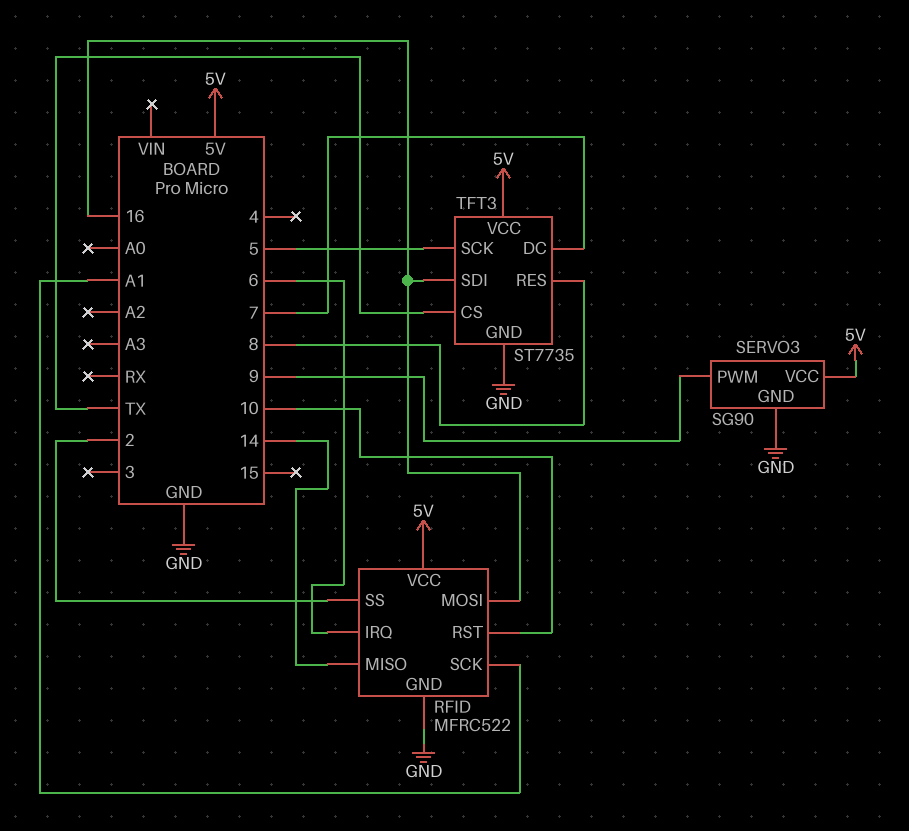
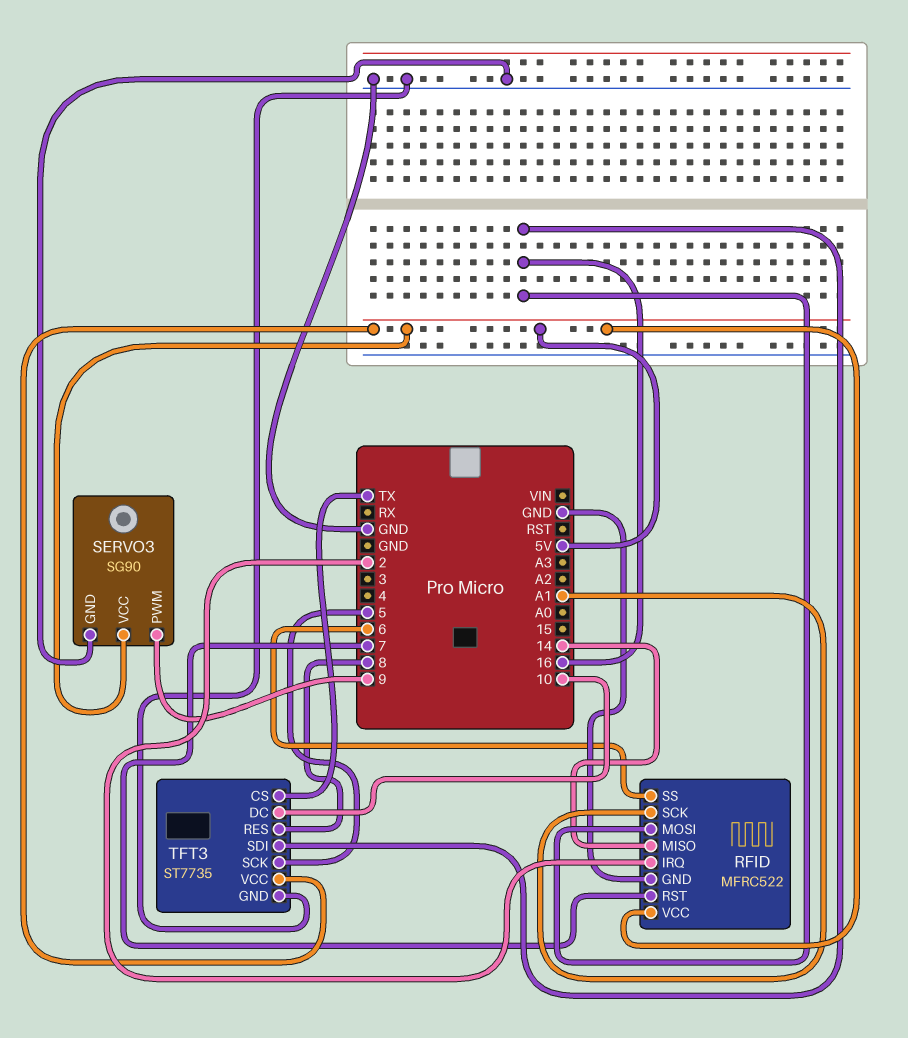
RFID pin IRQ: 6 -> 2
RFID pin RST: 10 -> 7
RFID pin SS: 2 -> 6
TFT3 pin DC: 7 -> 10

